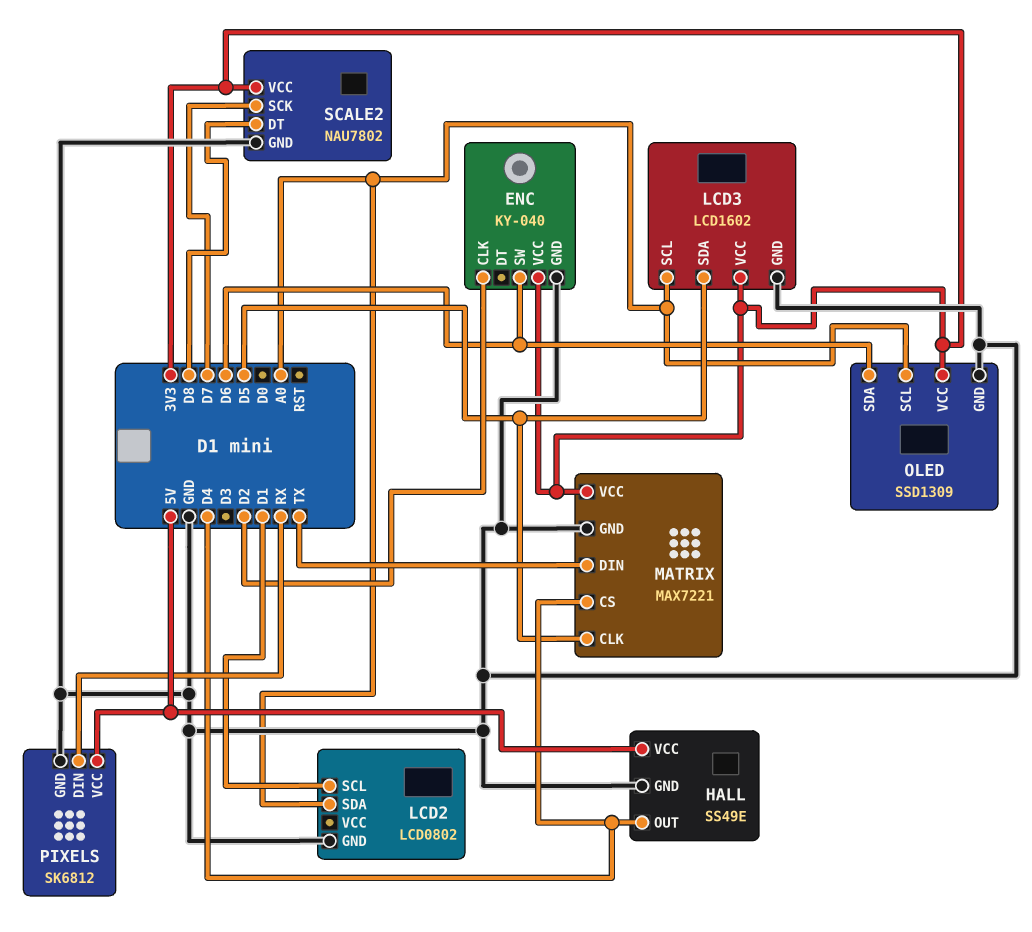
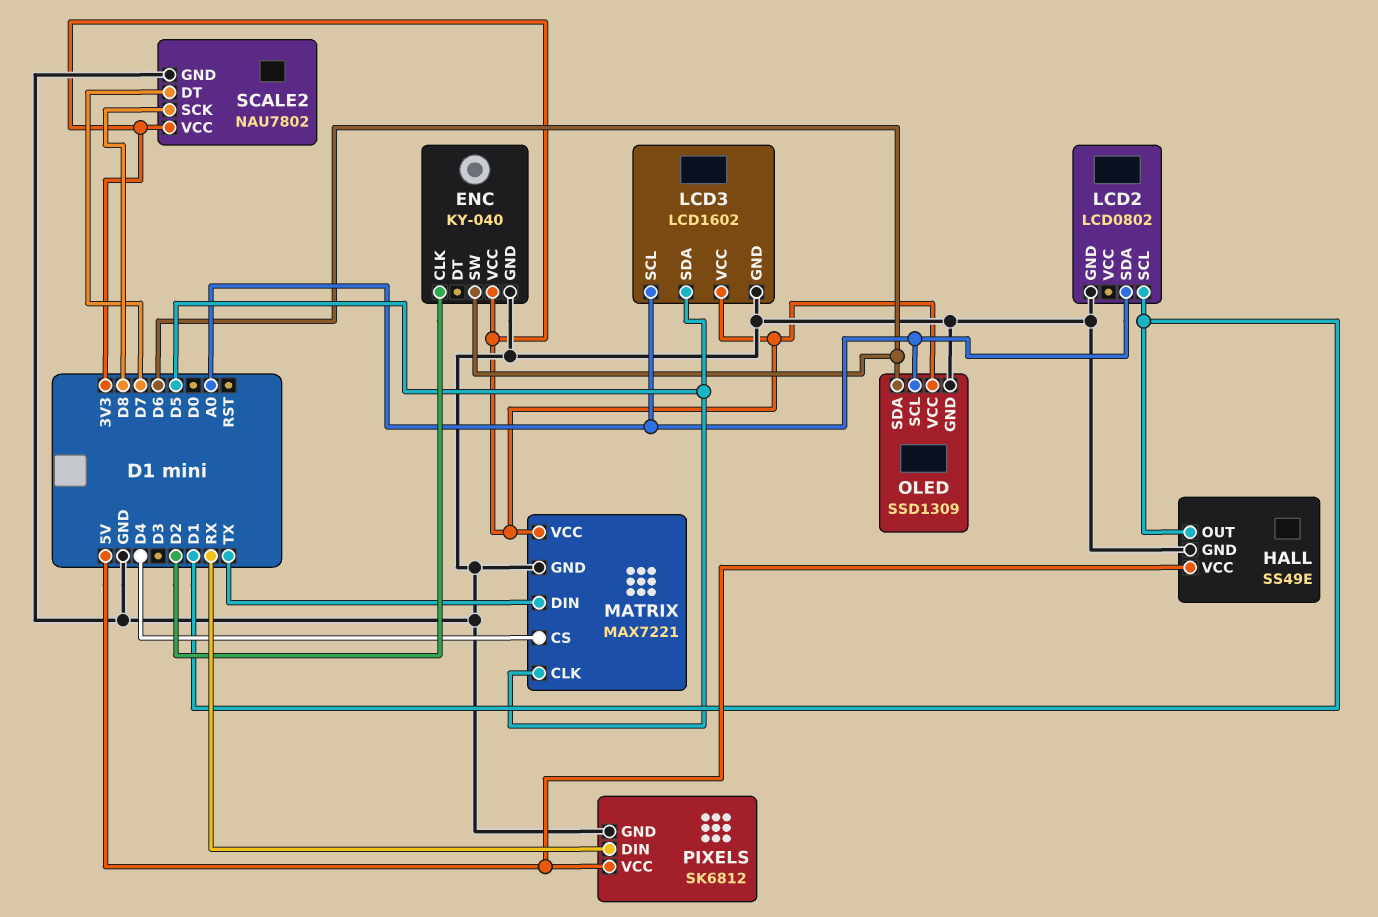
HALL pin OUT: D4 -> D1
SCALE2 pin DT: D8 -> D7
SCALE2 pin SCK: D7 -> D8

